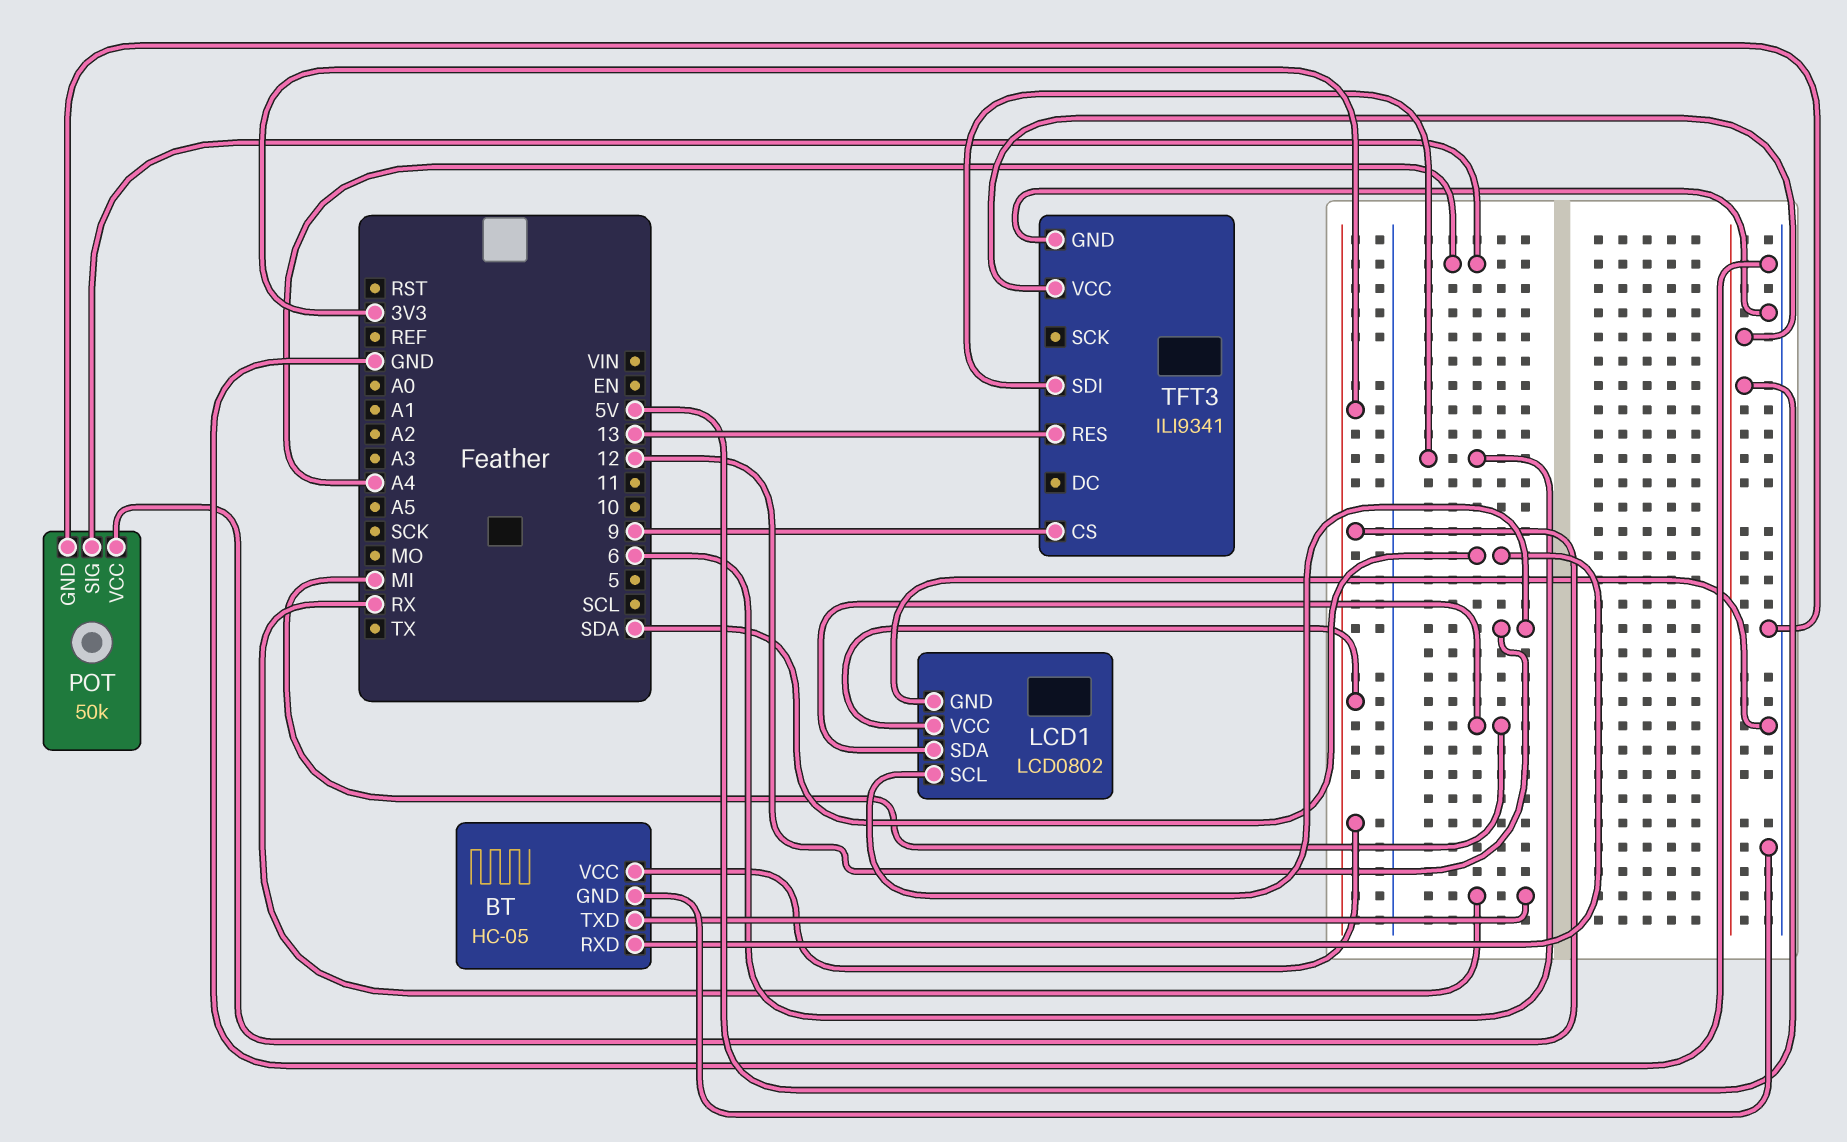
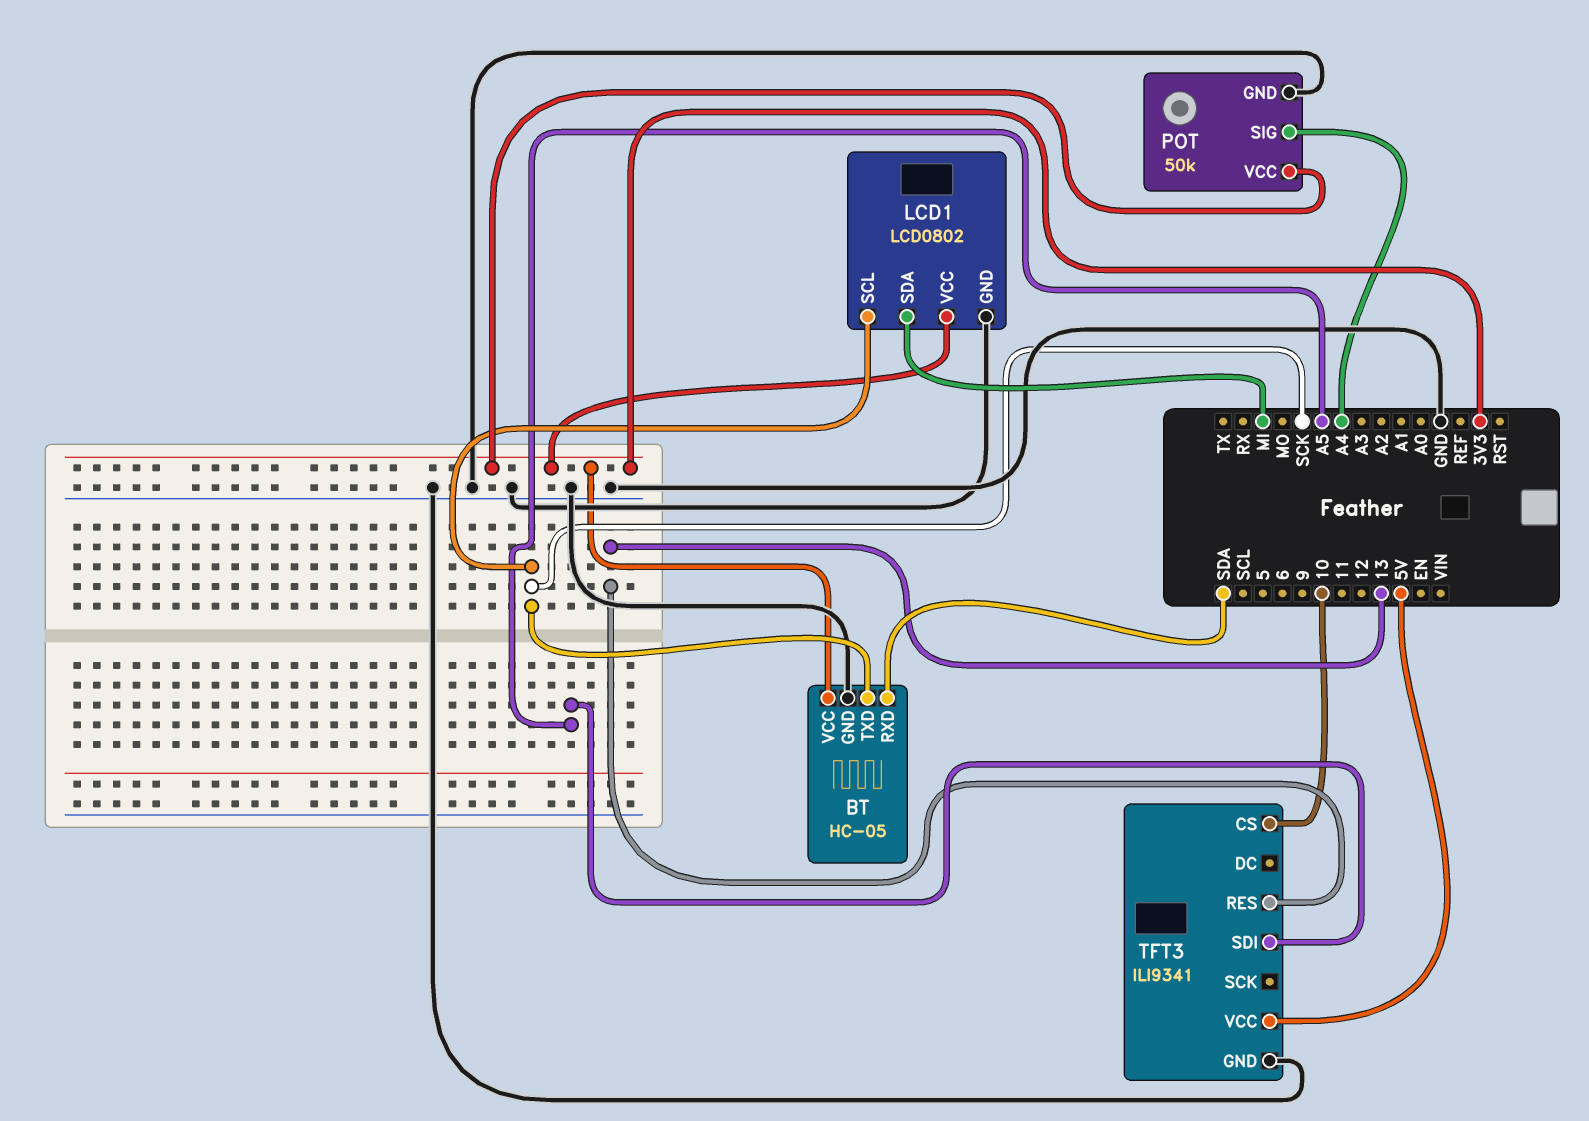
BT pin TXD: RX -> SCK
LCD1 pin SCL: 12 -> SCK
TFT3 pin CS: 9 -> 10
TFT3 pin SDI: 6 -> A5

